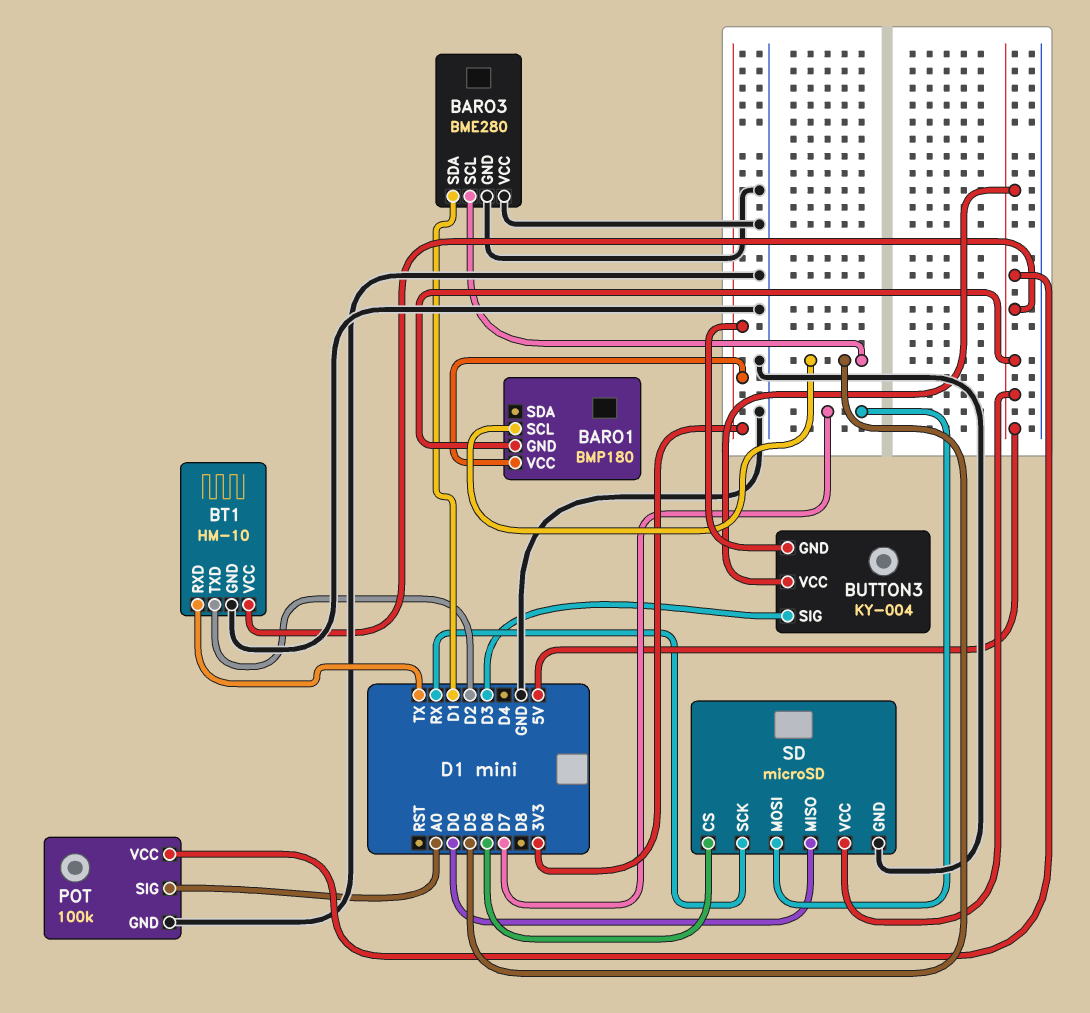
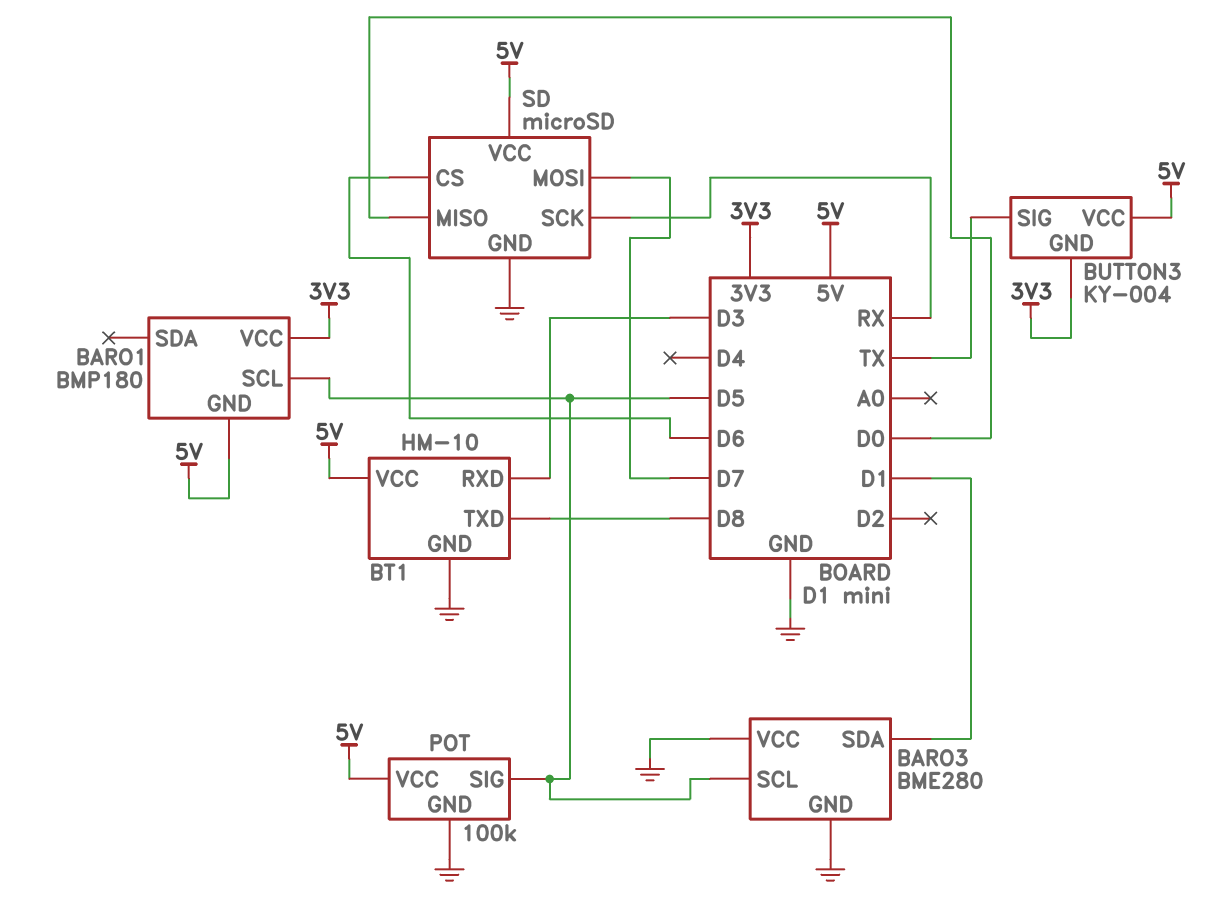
BT1 pin RXD: TX -> D3
BT1 pin TXD: D2 -> D8
BUTTON3 pin SIG: D3 -> TX
POT pin SIG: A0 -> D5

